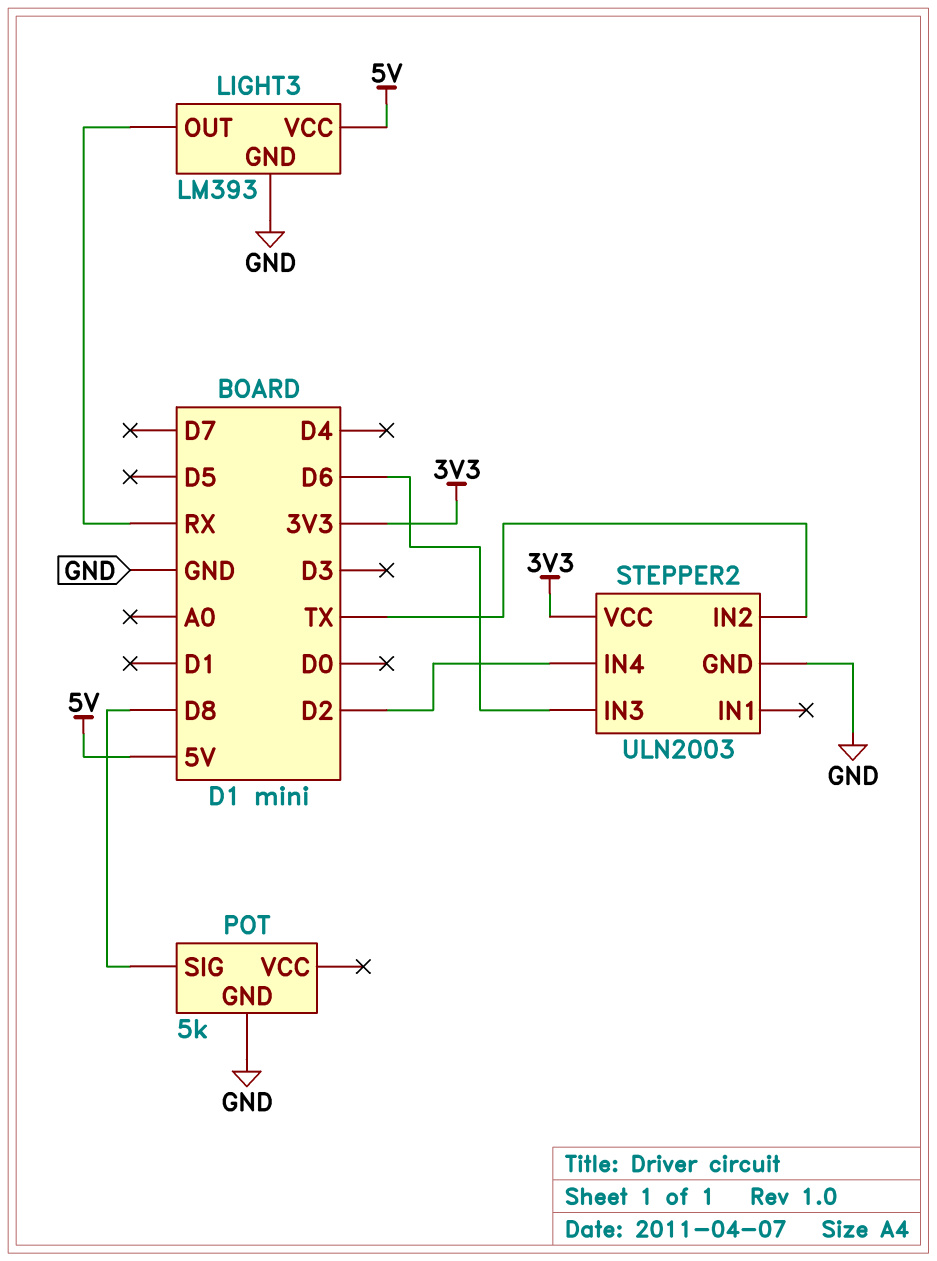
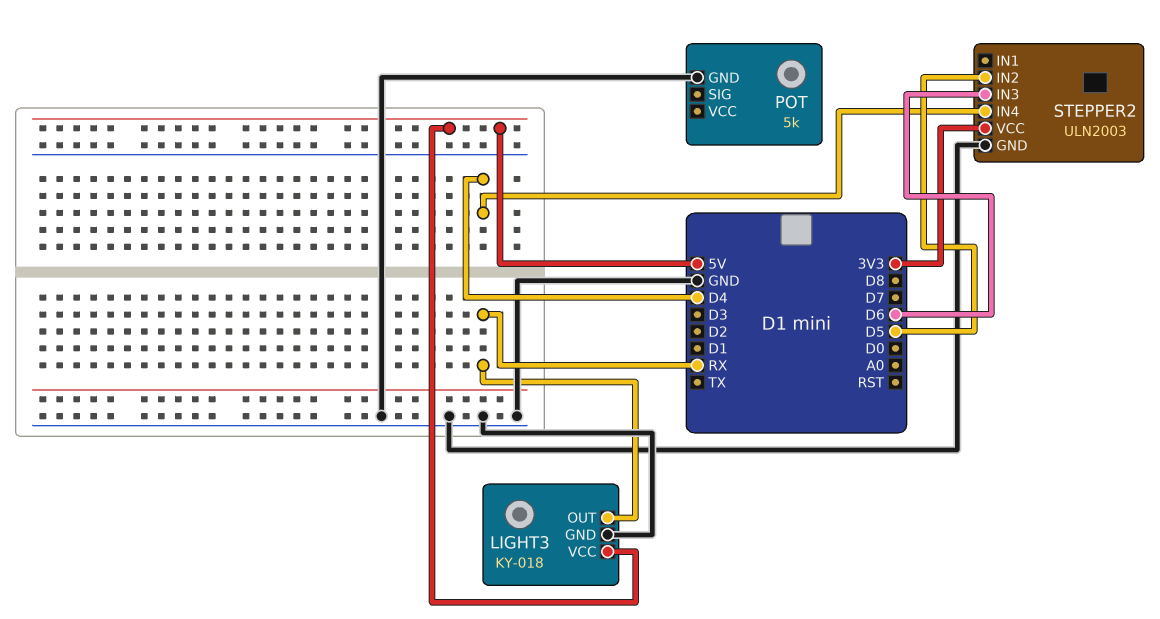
LIGHT3: LM393 -> KY-018
POT pin SIG: D8 -> none
STEPPER2 pin IN2: TX -> D5
STEPPER2 pin IN4: D2 -> D4

